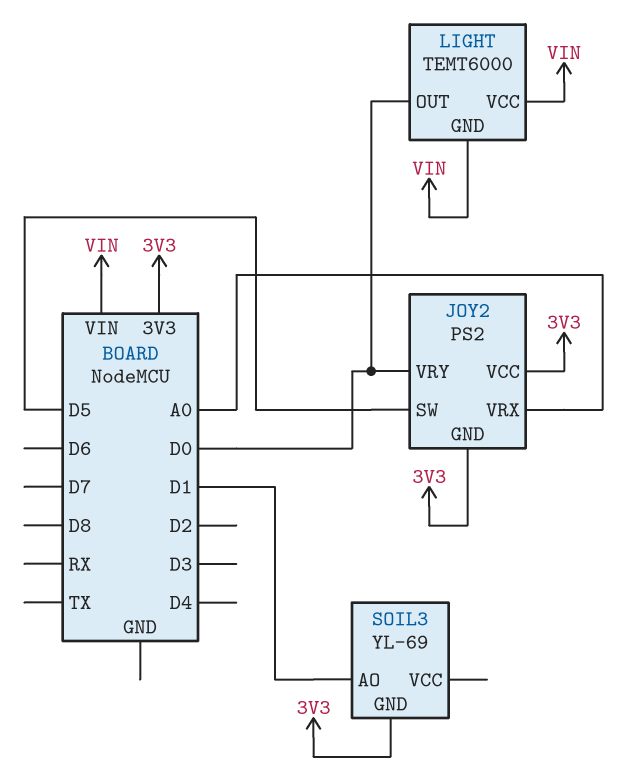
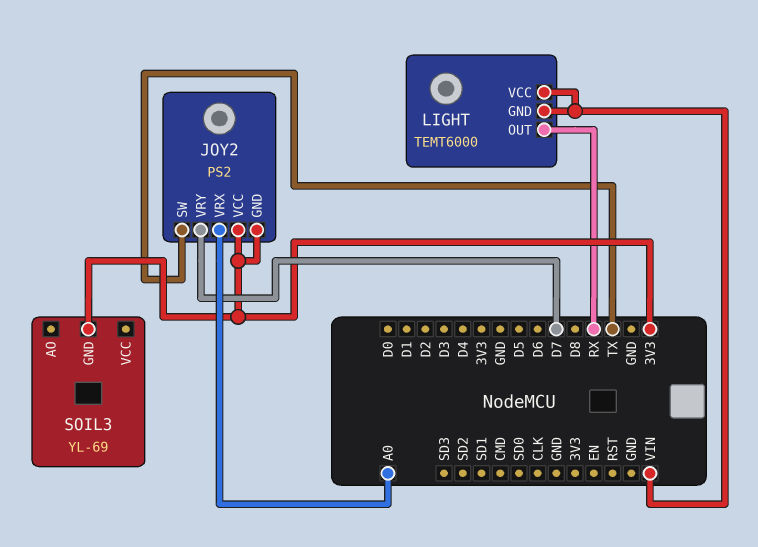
JOY2 pin SW: D5 -> TX
JOY2 pin VRY: D0 -> D7
LIGHT pin OUT: D0 -> RX
SOIL3 pin AO: D1 -> none

